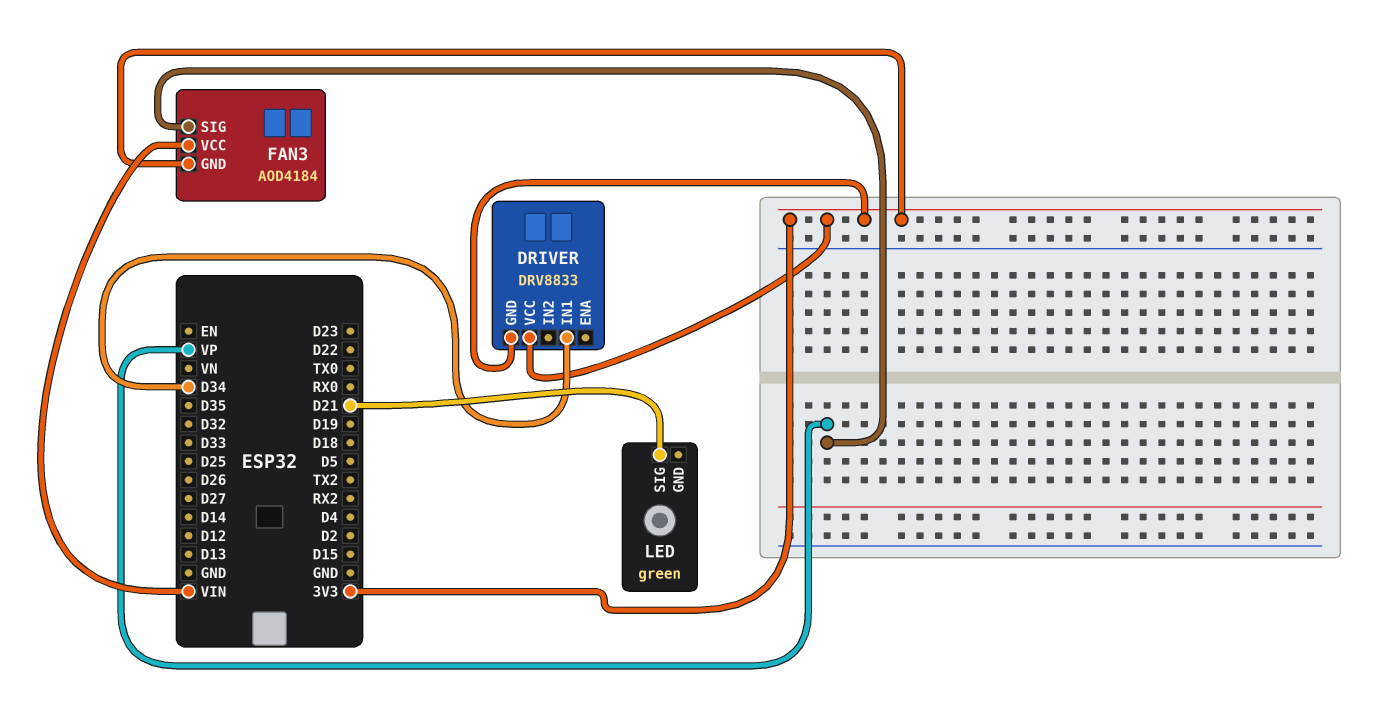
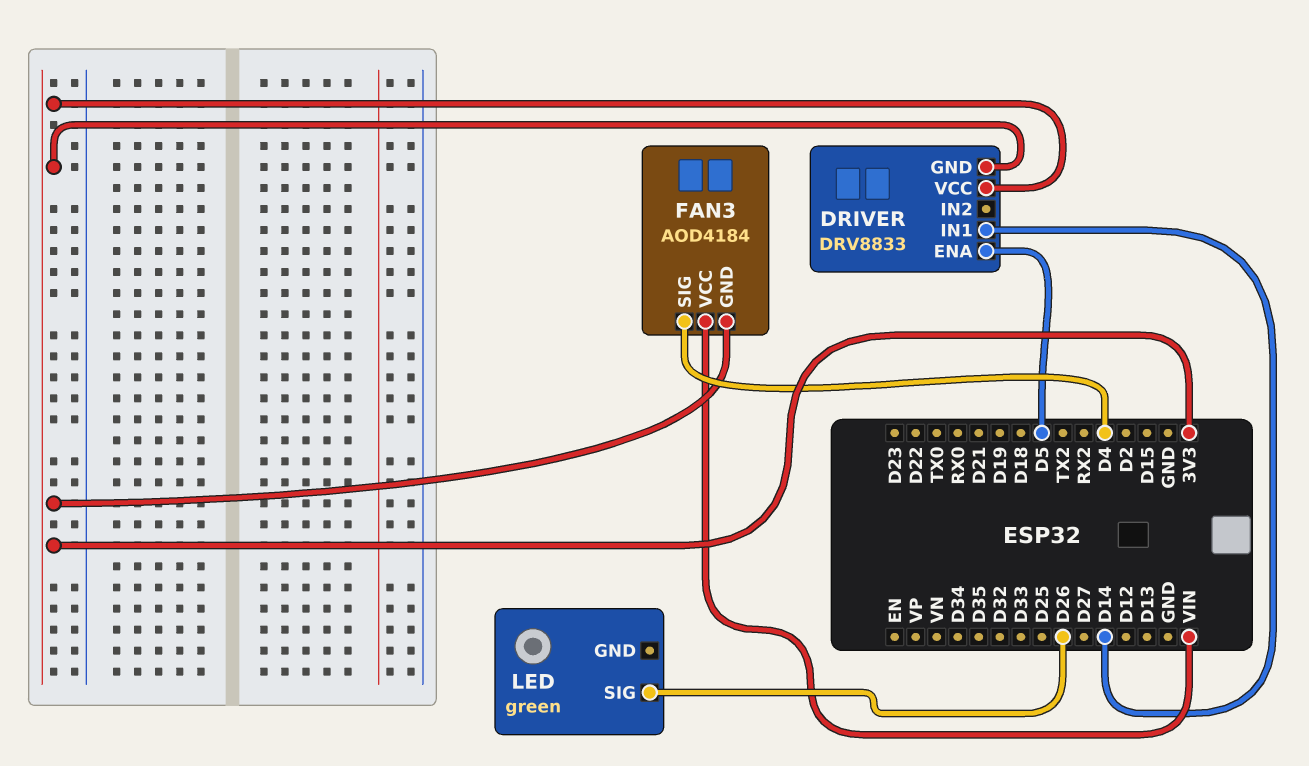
DRIVER pin ENA: none -> D5
DRIVER pin IN1: D34 -> D14
FAN3 pin SIG: VP -> D4
LED pin SIG: D21 -> D26

